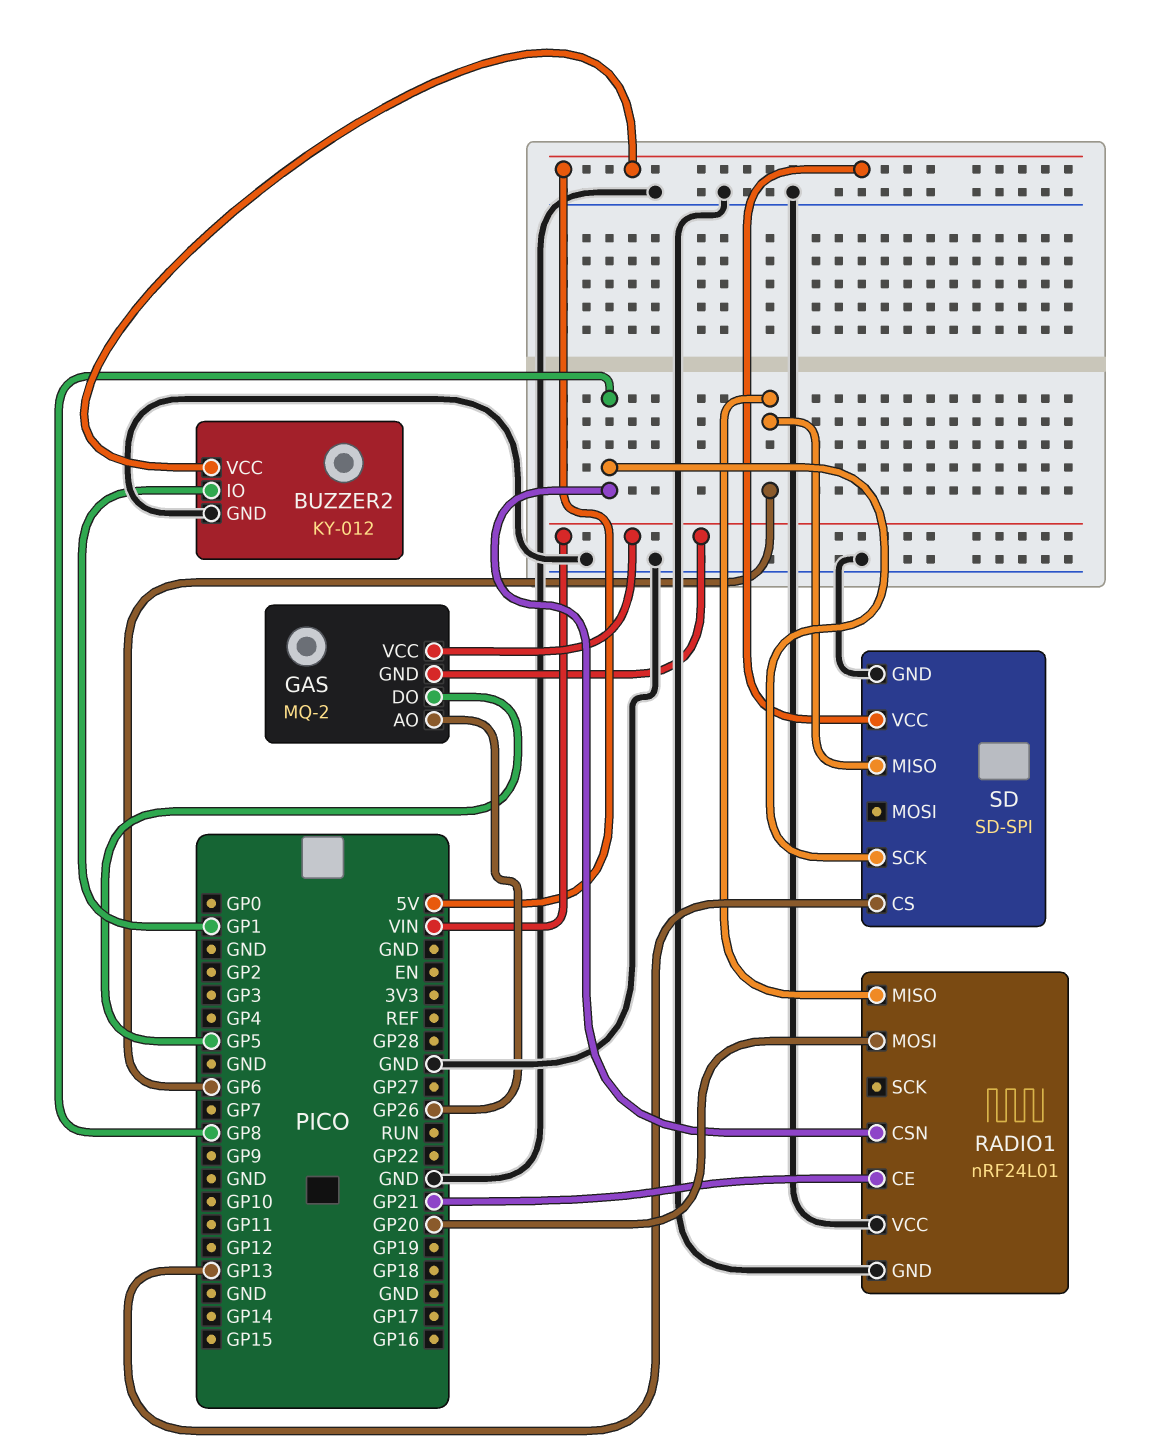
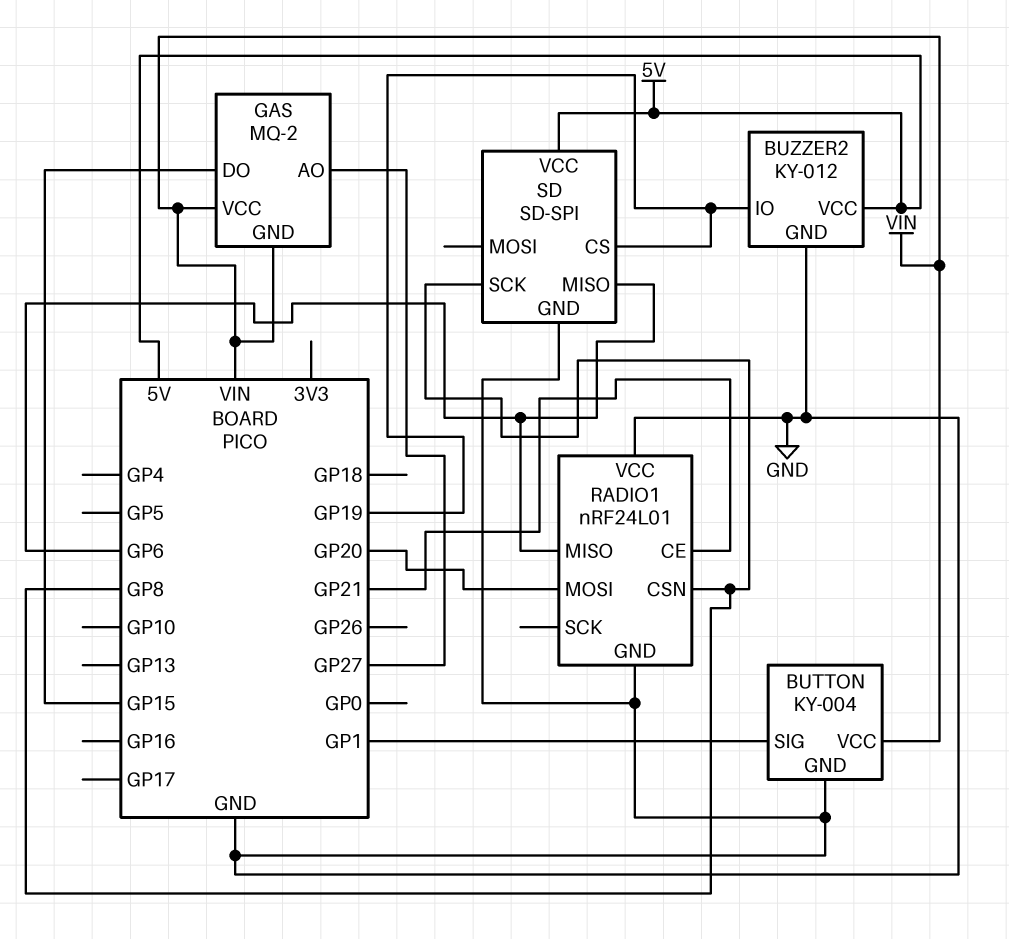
BUTTON: none -> KY-004
BUTTON pin GND: none -> GND
BUTTON pin SIG: none -> GP1
BUTTON pin VCC: none -> VIN
BUZZER2 pin IO: GP1 -> GP19
GAS pin AO: GP26 -> GP27
GAS pin DO: GP5 -> GP15
SD pin CS: GP13 -> GP19

